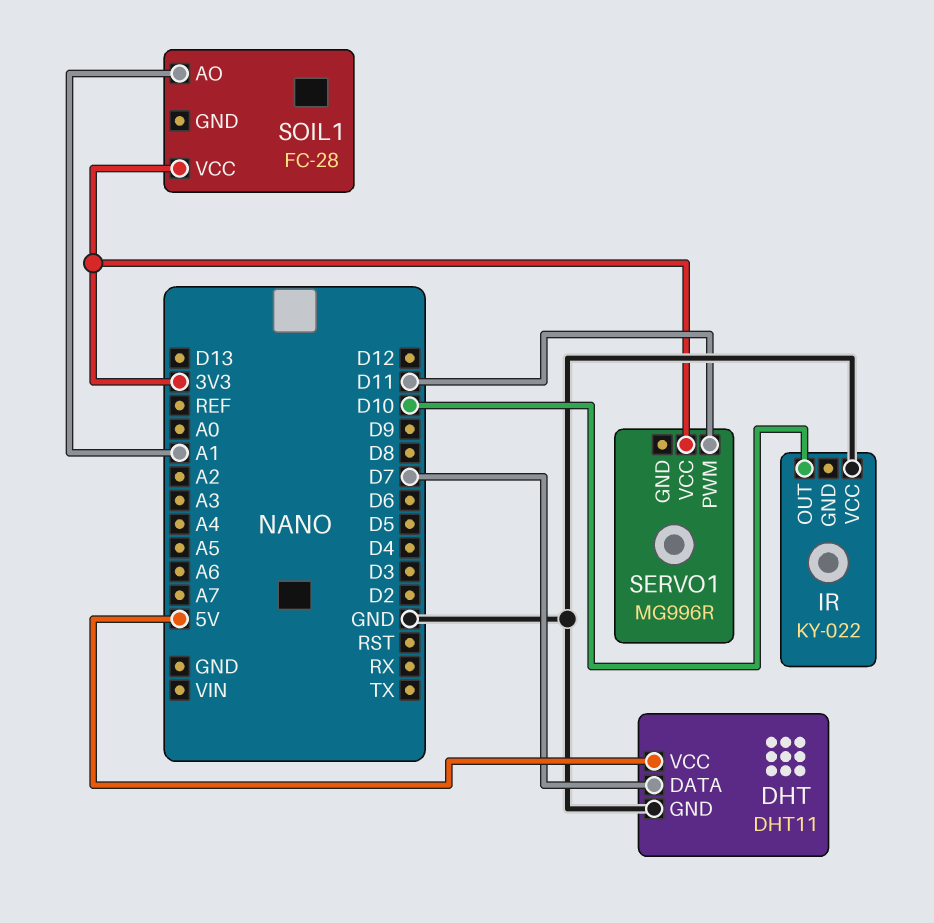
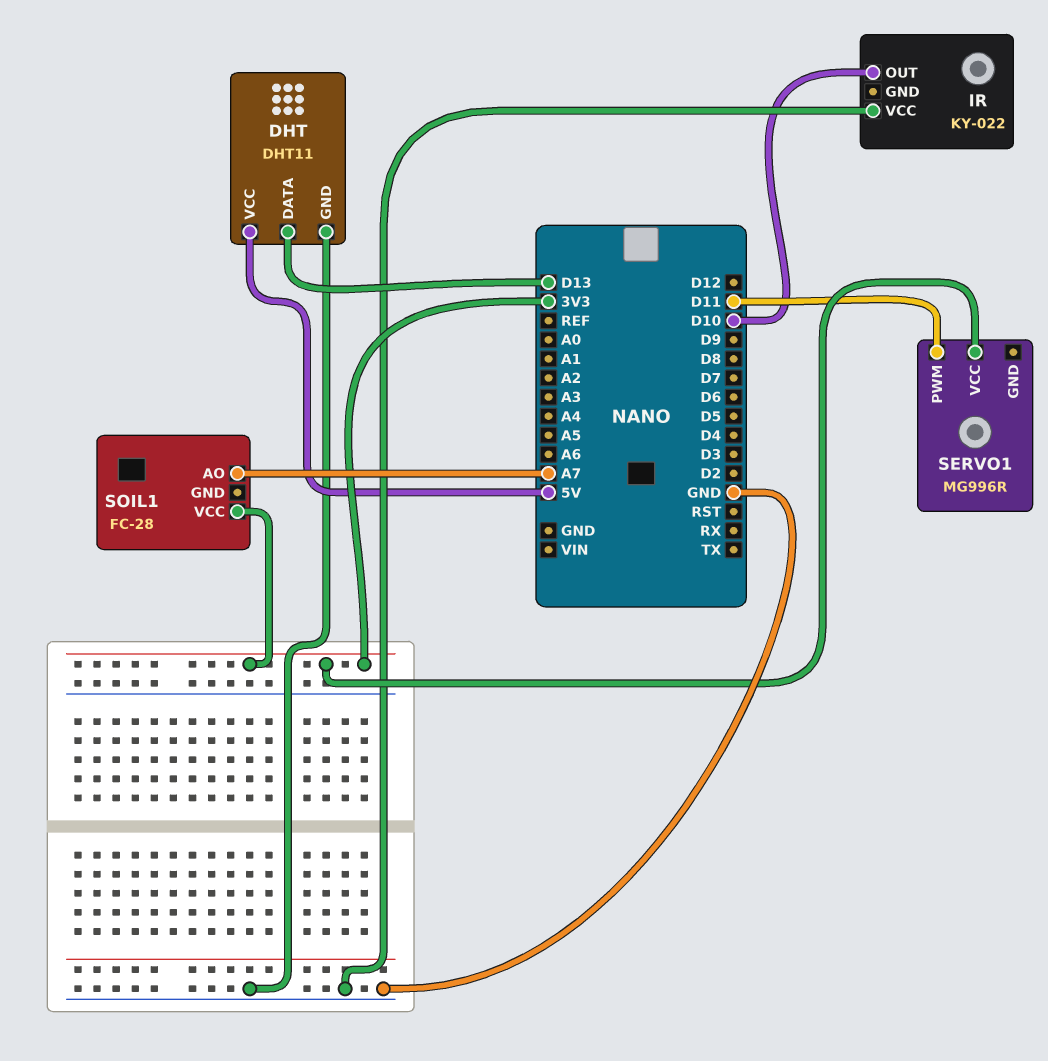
DHT pin DATA: D7 -> D13
SOIL1 pin AO: A1 -> A7

